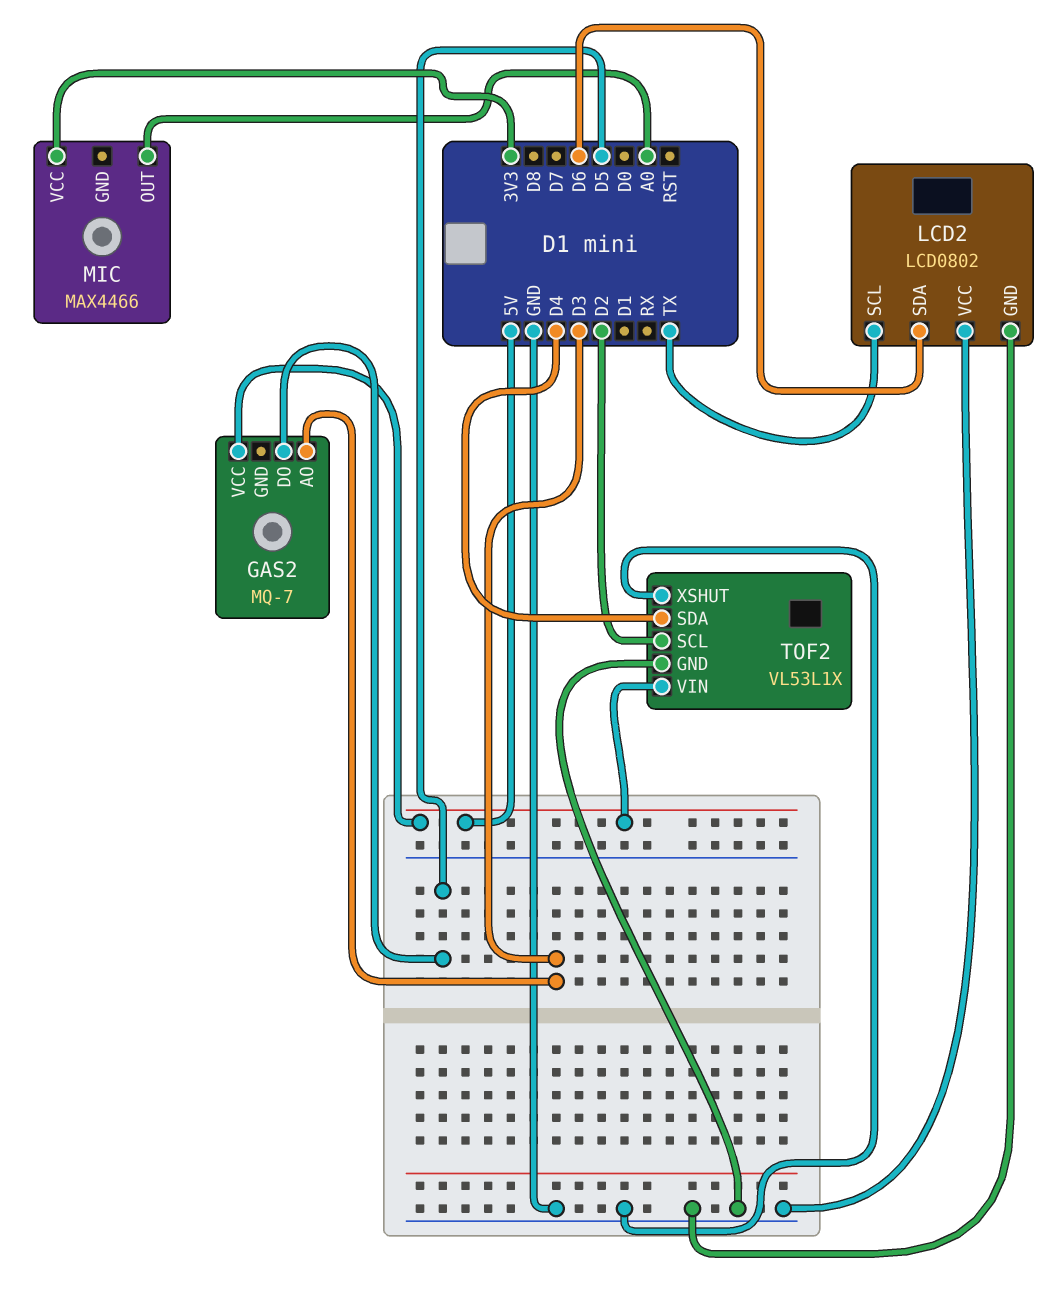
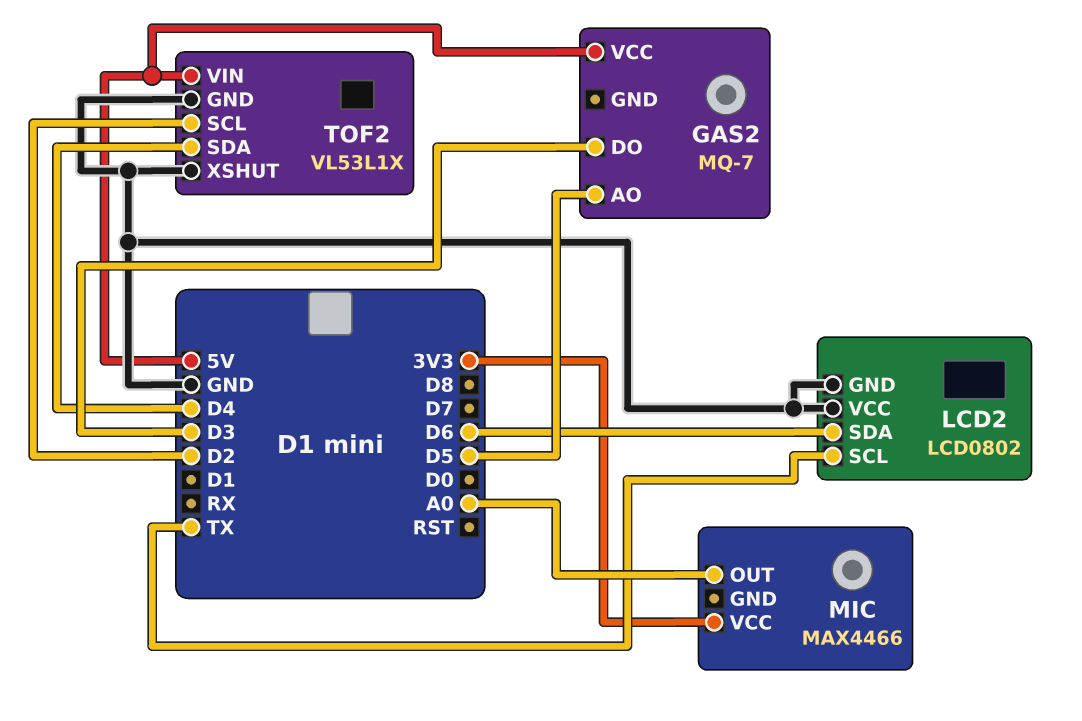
GAS2 pin AO: D3 -> D5
GAS2 pin DO: D5 -> D3

